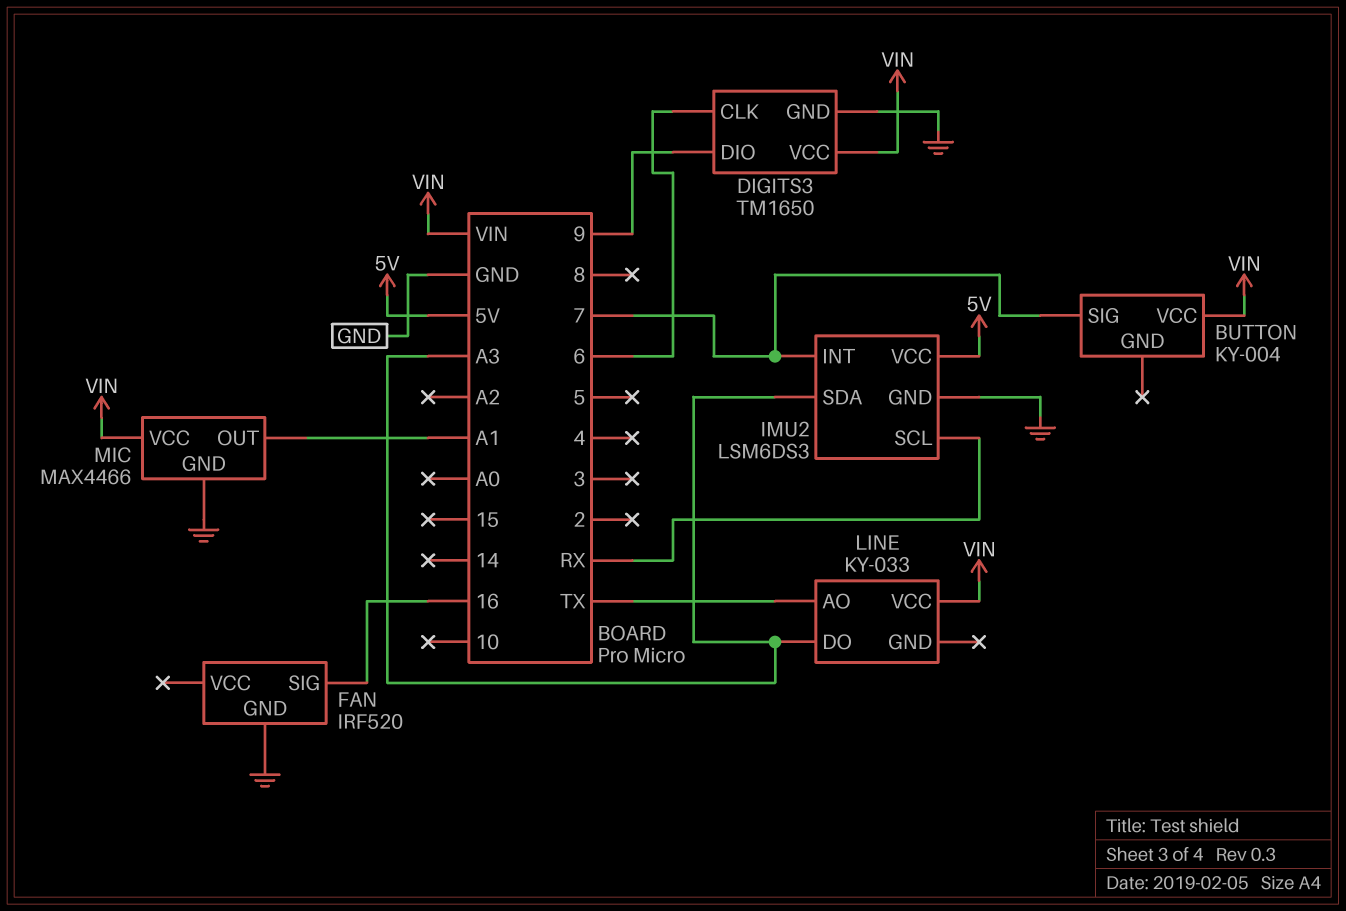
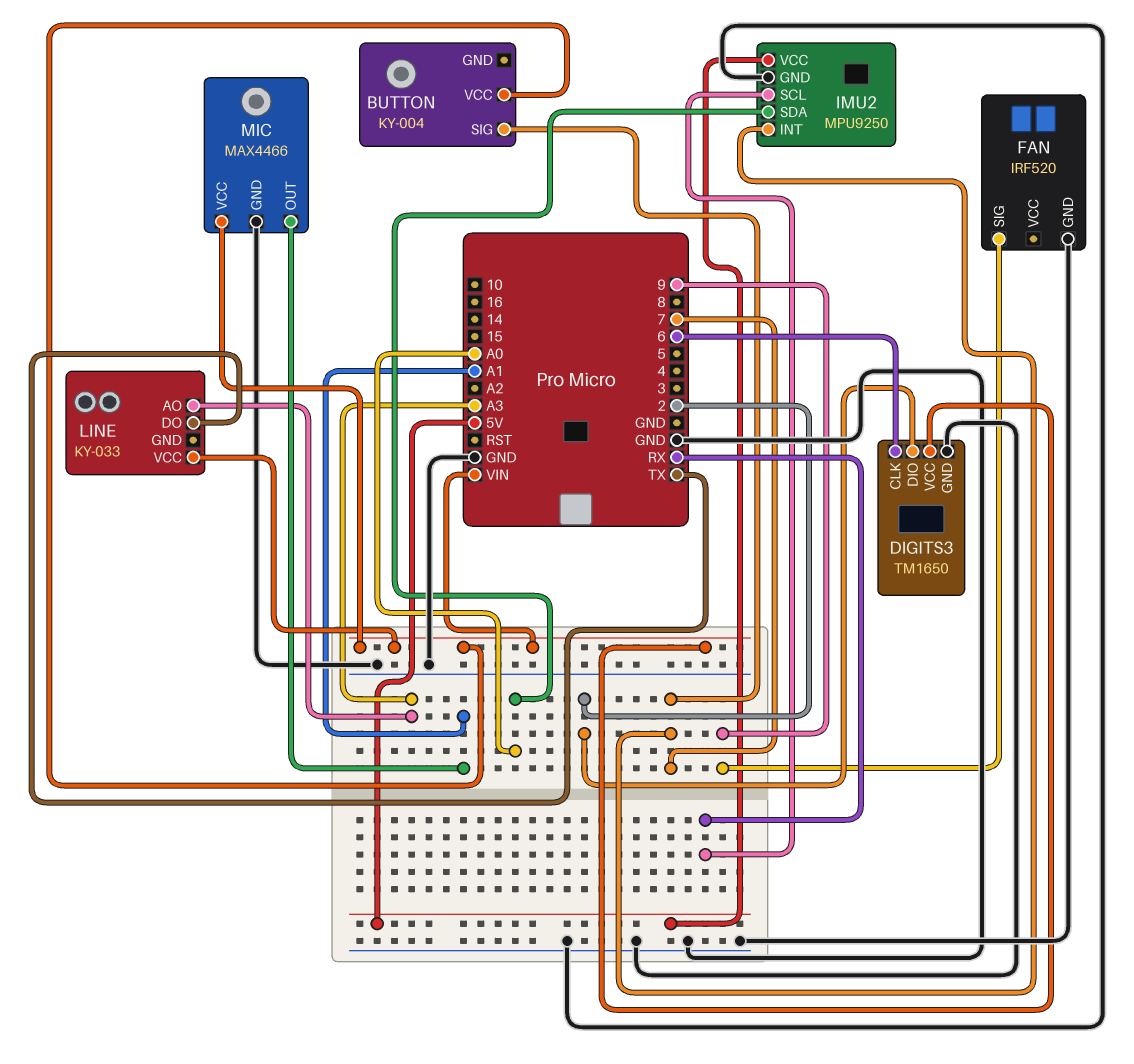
DIGITS3 pin DIO: 9 -> 2
FAN pin SIG: 16 -> 9
IMU2: LSM6DS3 -> MPU9250
IMU2 pin SDA: A3 -> A0
LINE pin AO: TX -> A3
LINE pin DO: A3 -> TX

